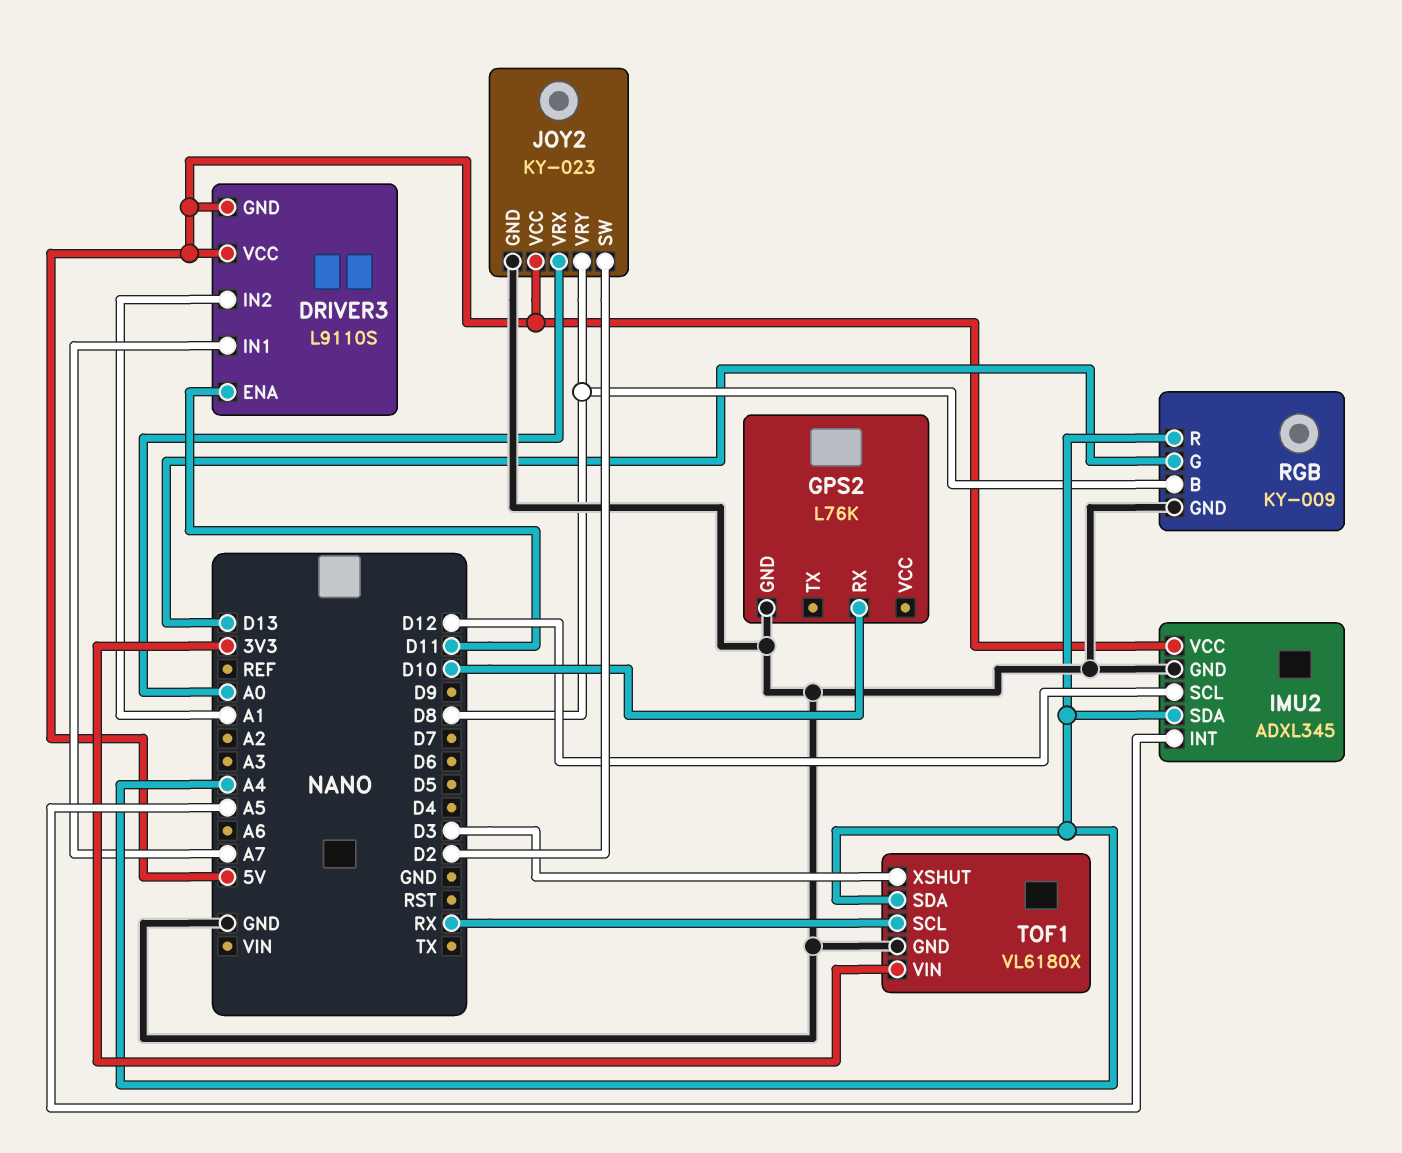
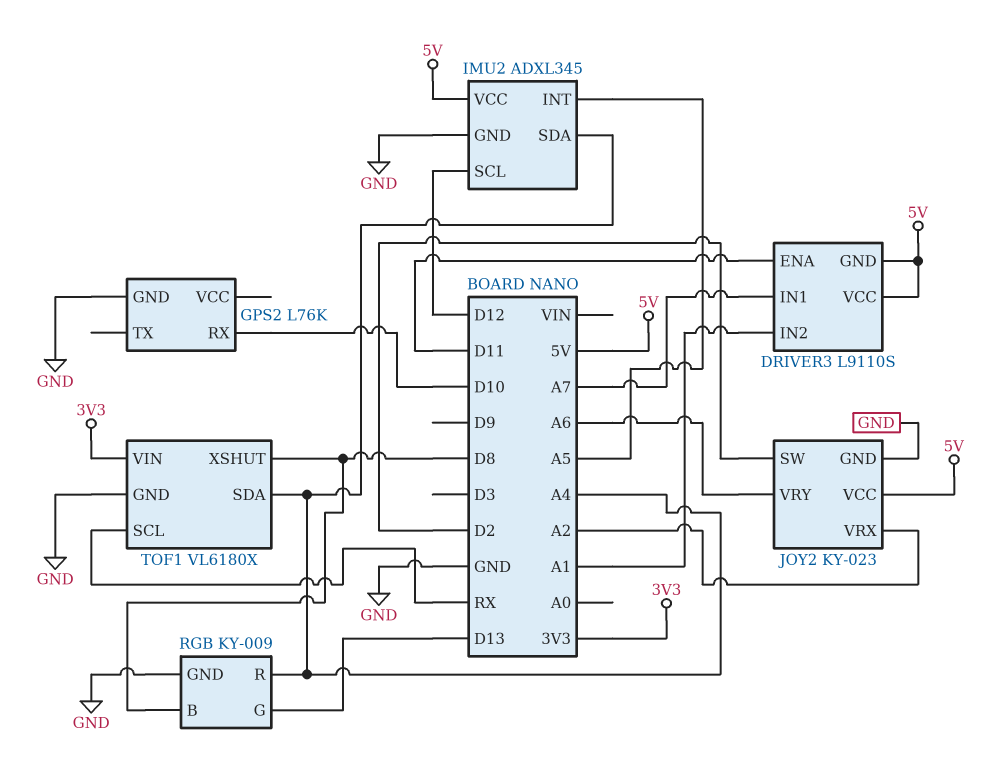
JOY2 pin VRX: A0 -> A2
JOY2 pin VRY: D8 -> A6
TOF1 pin XSHUT: D3 -> D8

